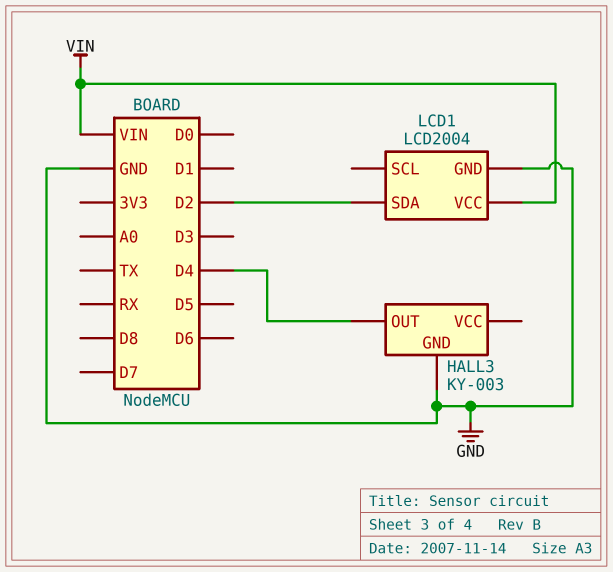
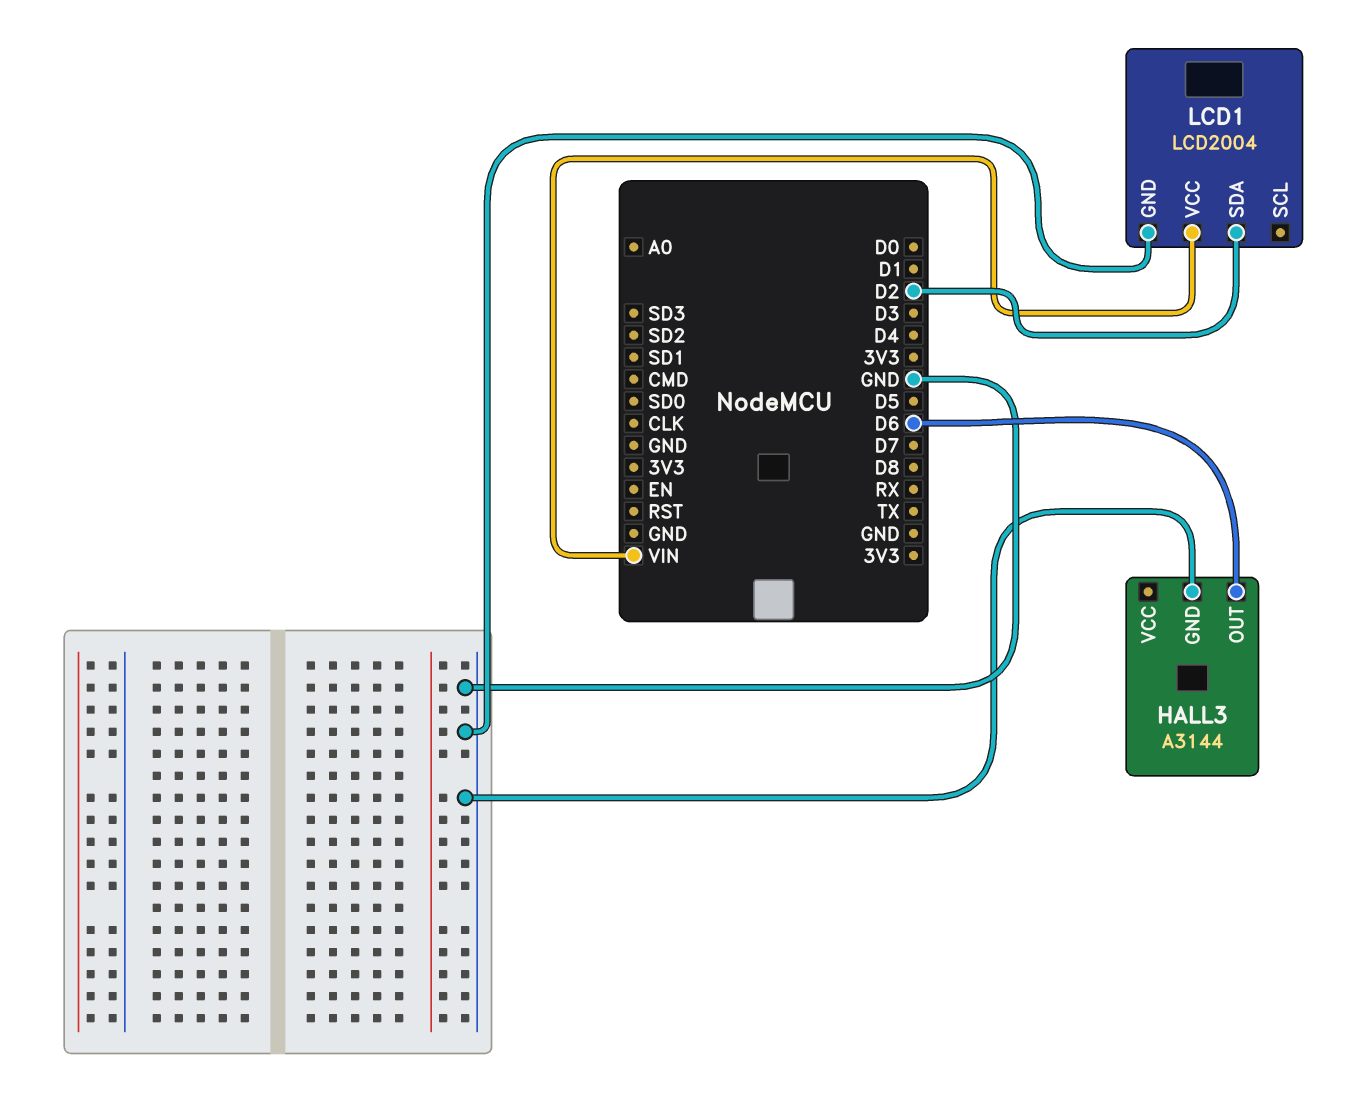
HALL3: KY-003 -> A3144
HALL3 pin OUT: D4 -> D6

